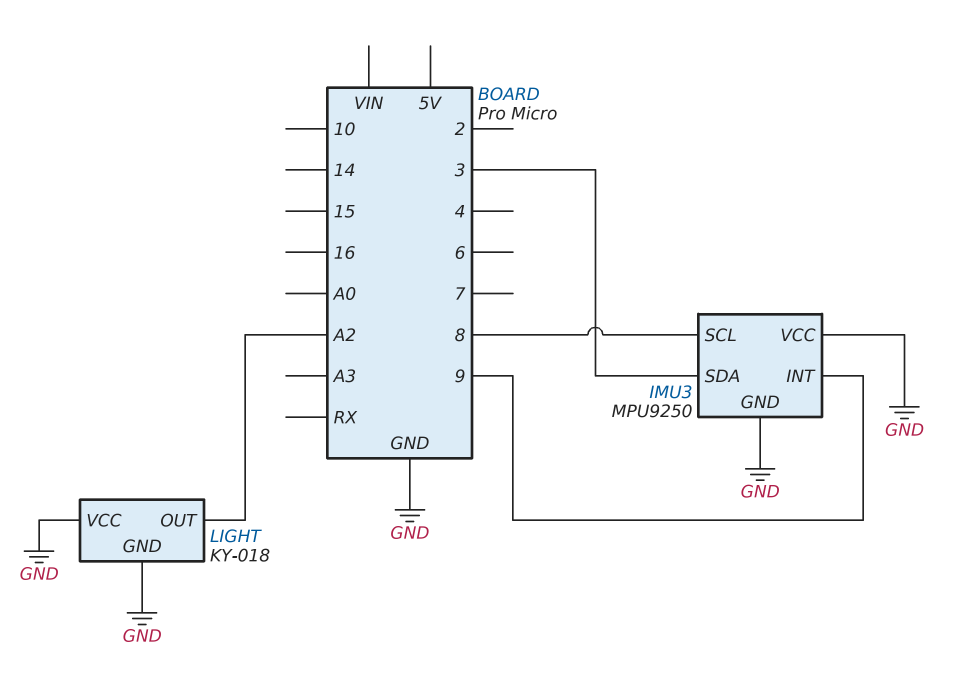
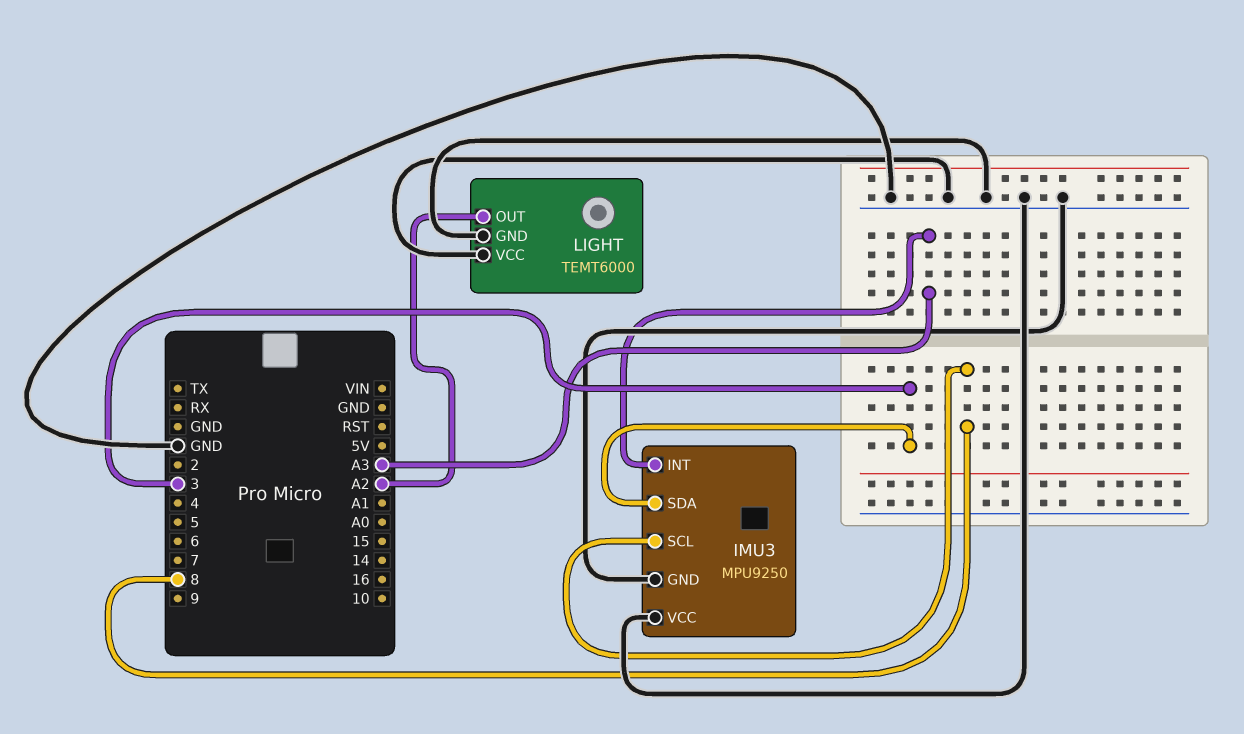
IMU3 pin INT: 9 -> A3
LIGHT: KY-018 -> TEMT6000

